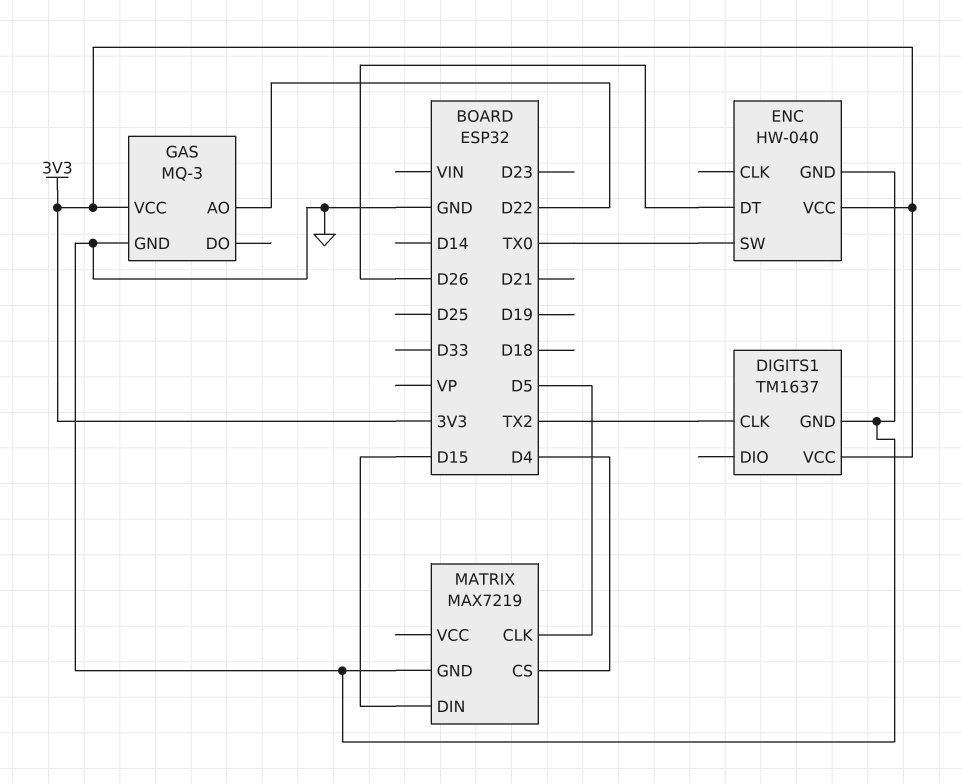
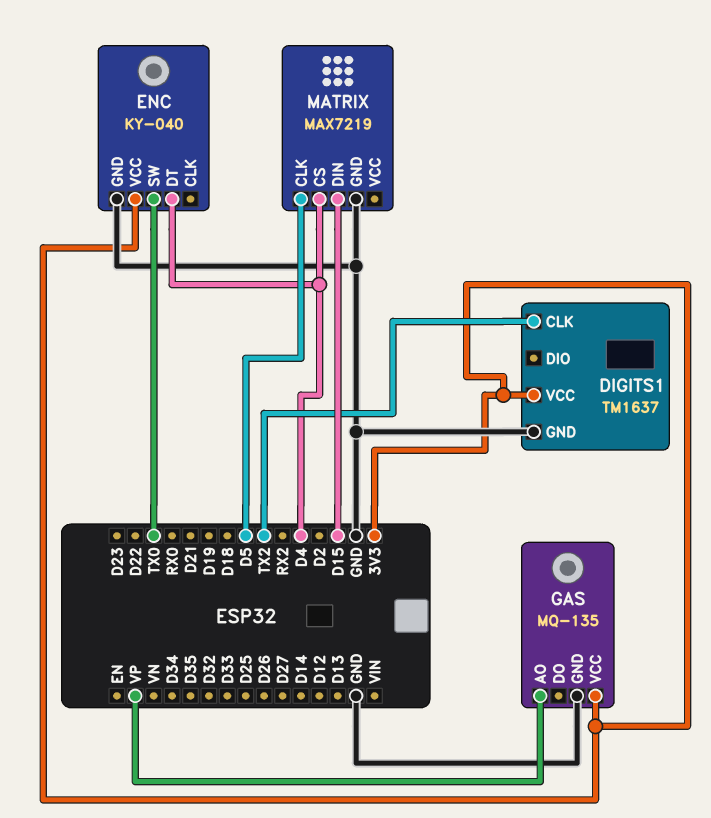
ENC: HW-040 -> KY-040
ENC pin DT: D26 -> D4
GAS: MQ-3 -> MQ-135
GAS pin AO: D22 -> VP

